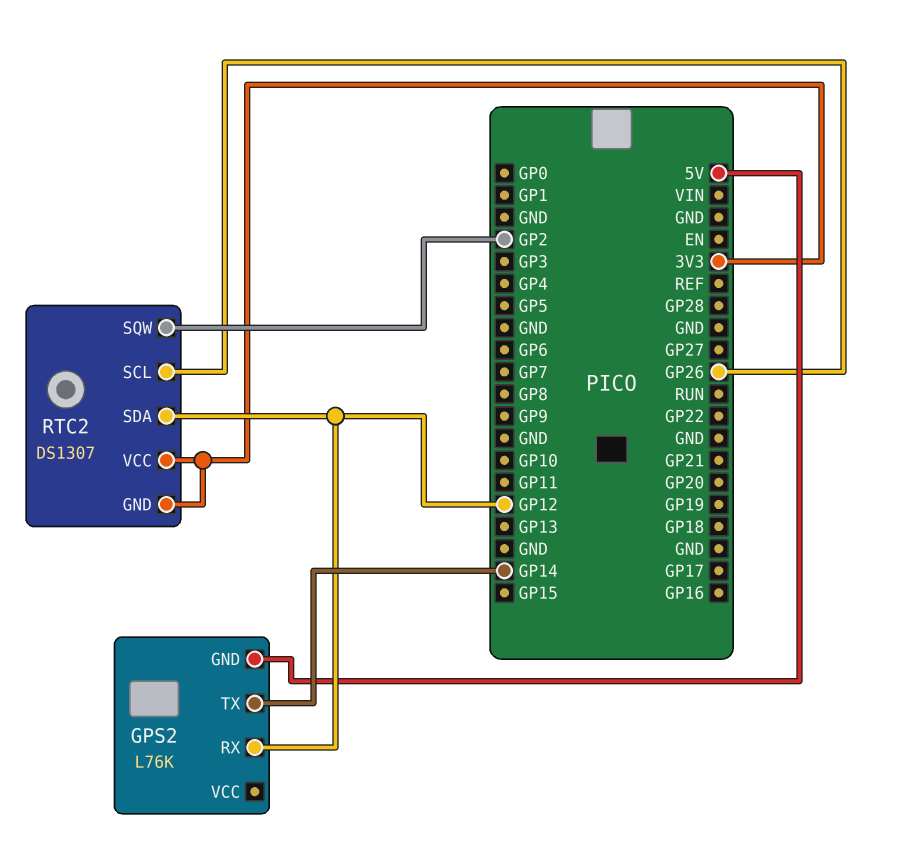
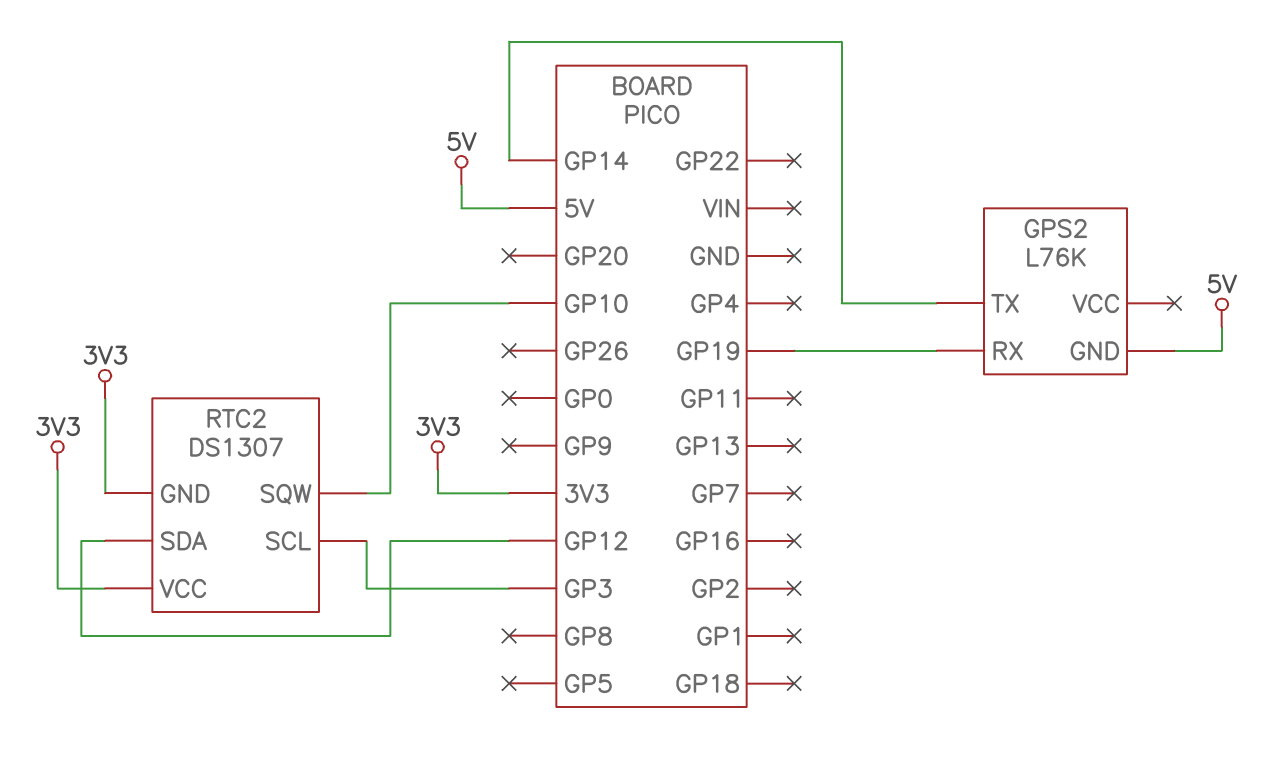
GPS2 pin RX: GP12 -> GP19
RTC2 pin SCL: GP26 -> GP3
RTC2 pin SQW: GP2 -> GP10

